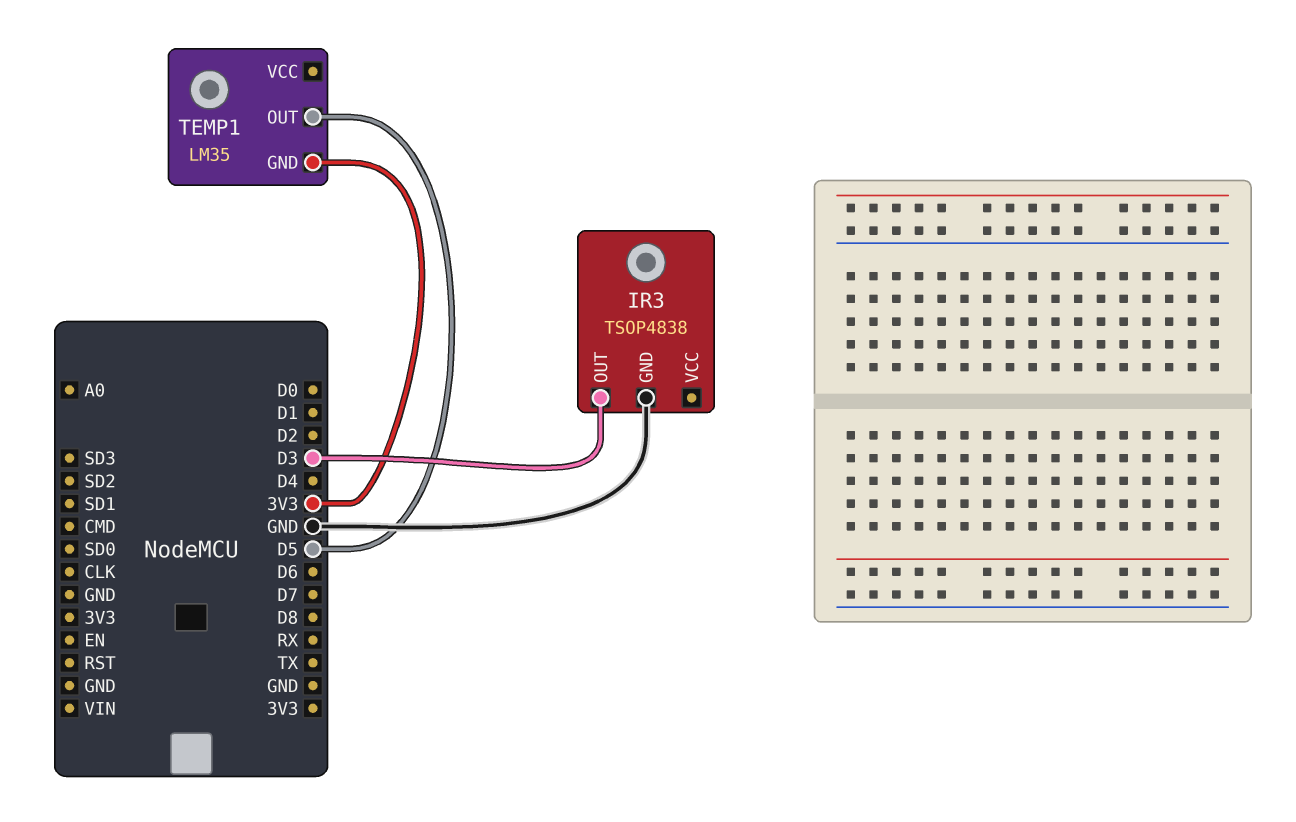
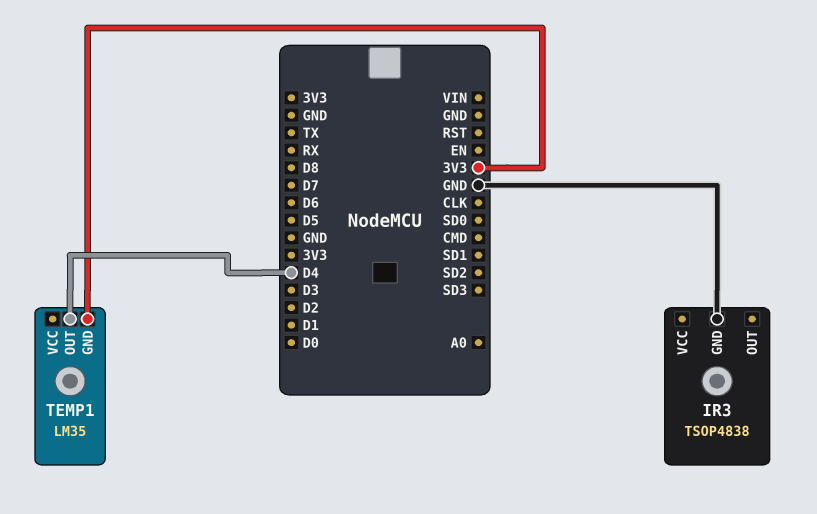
IR3 pin OUT: D3 -> none
TEMP1 pin OUT: D5 -> D4

